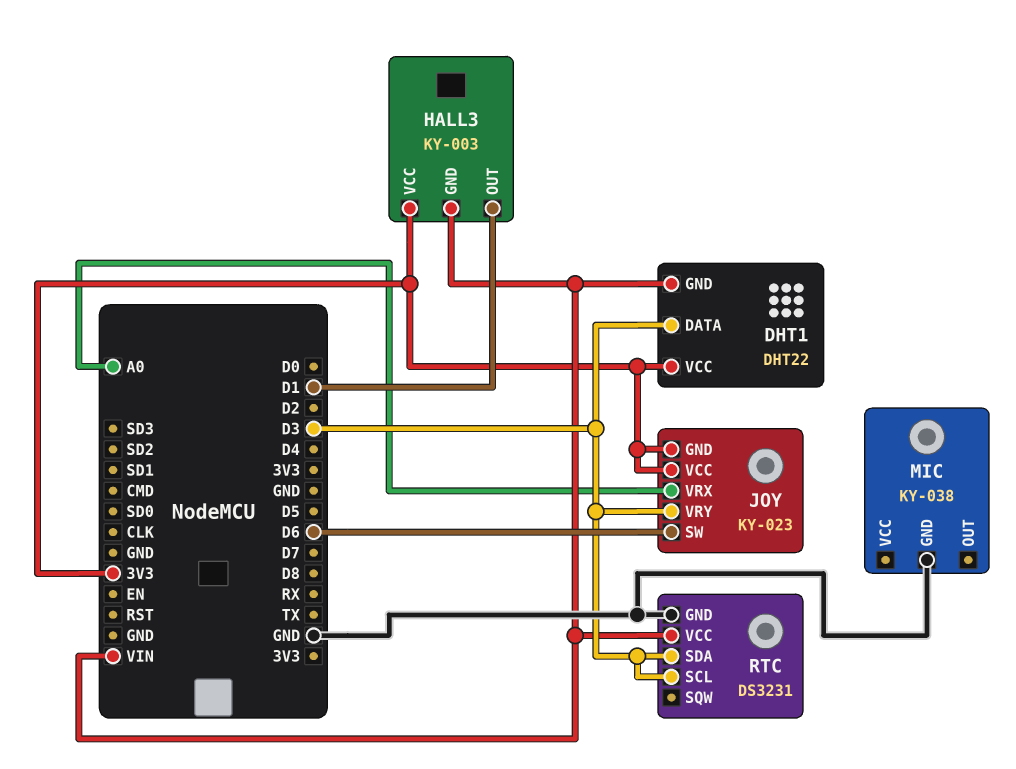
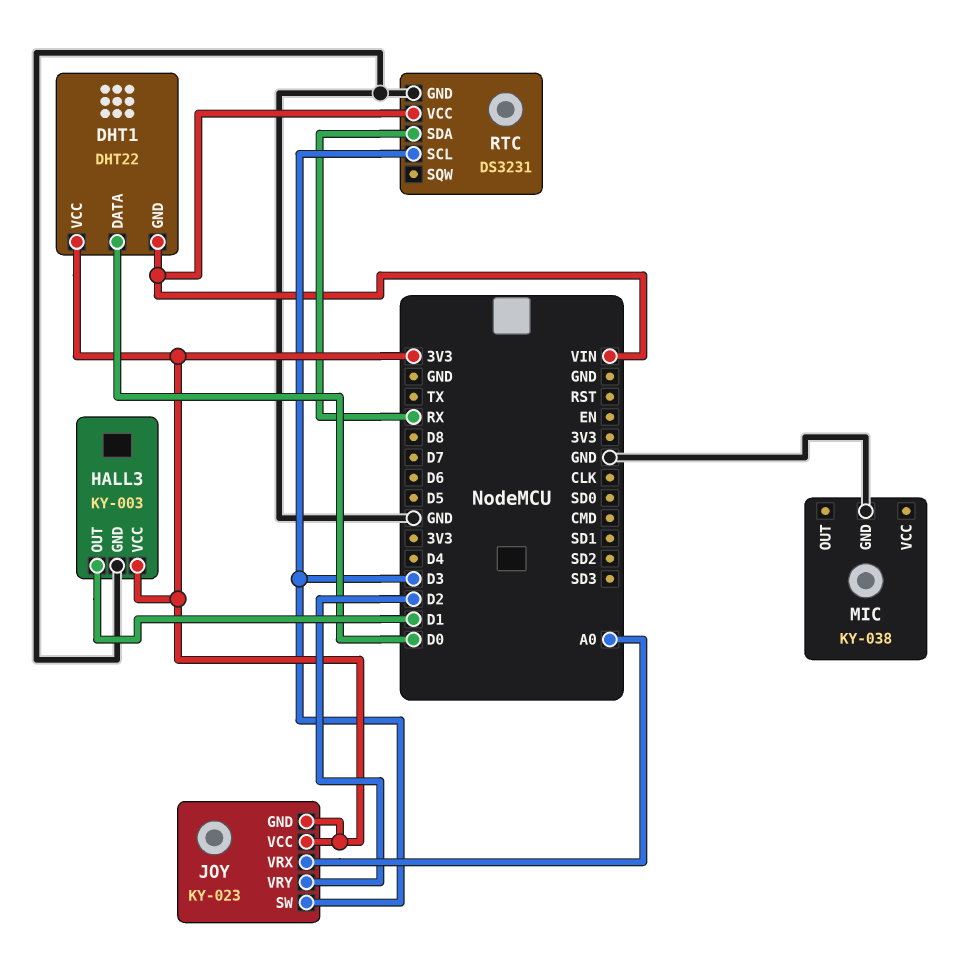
DHT1 pin DATA: D3 -> D0
HALL3 pin GND: VIN -> GND
JOY pin SW: D6 -> D3
JOY pin VRY: D3 -> D2
RTC pin SDA: D3 -> RX

